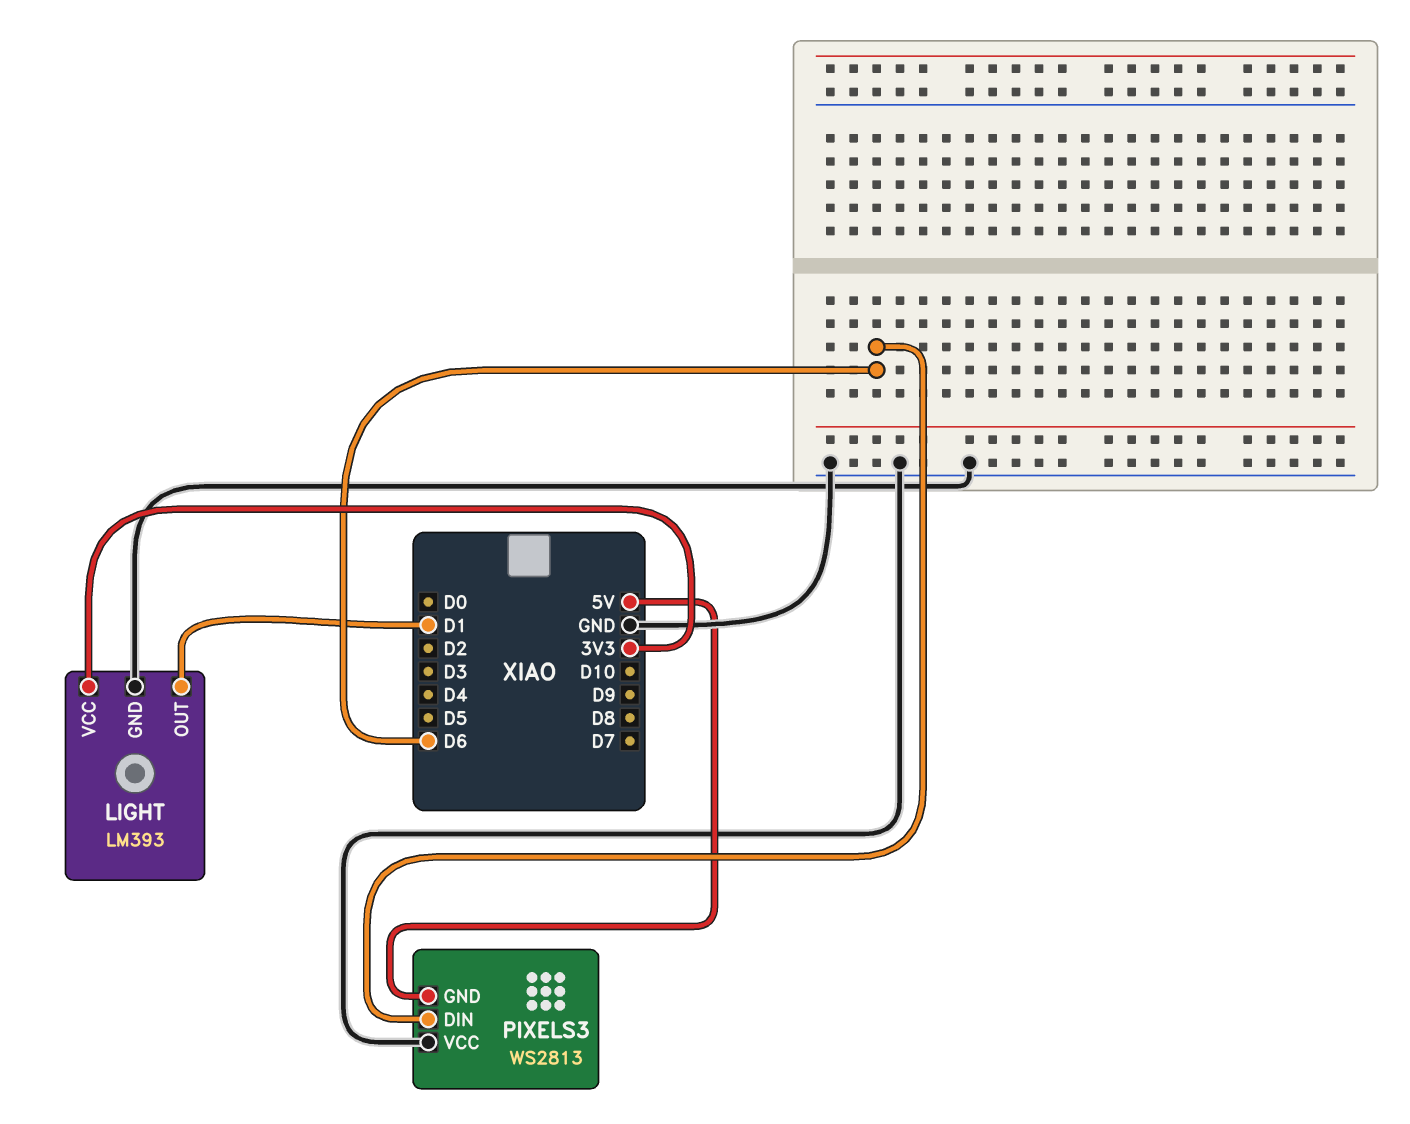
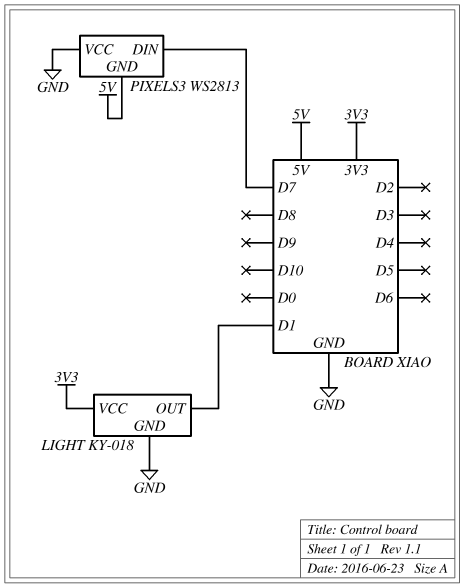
LIGHT: LM393 -> KY-018
PIXELS3 pin DIN: D6 -> D7

